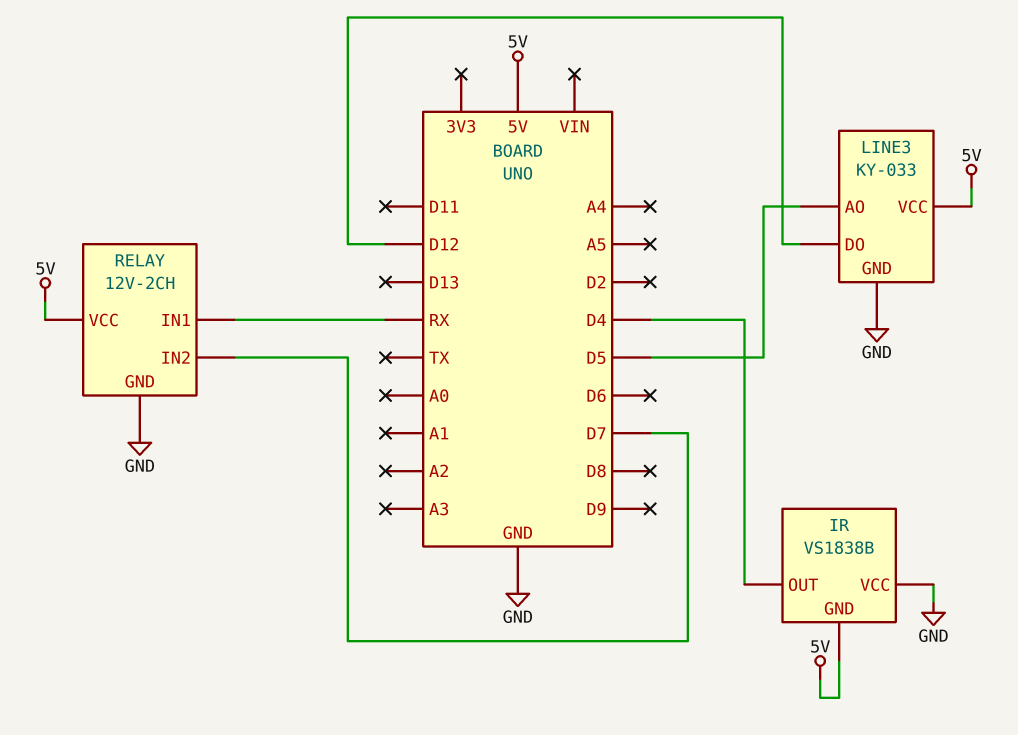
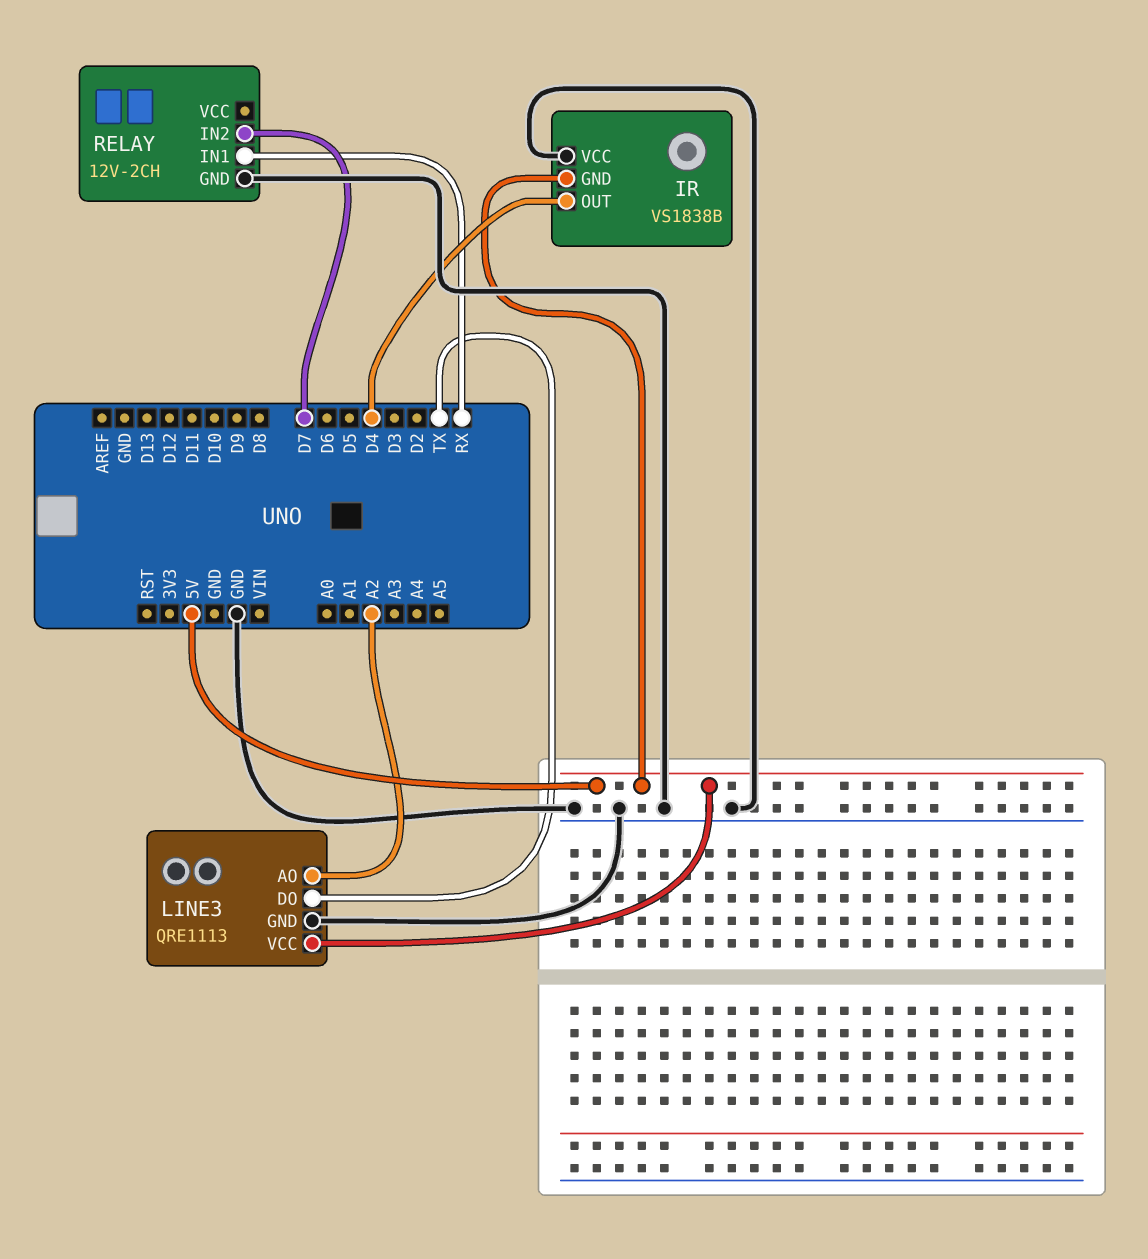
LINE3: KY-033 -> QRE1113
LINE3 pin AO: D5 -> A2
LINE3 pin DO: D12 -> TX
RELAY pin VCC: 5V -> none

